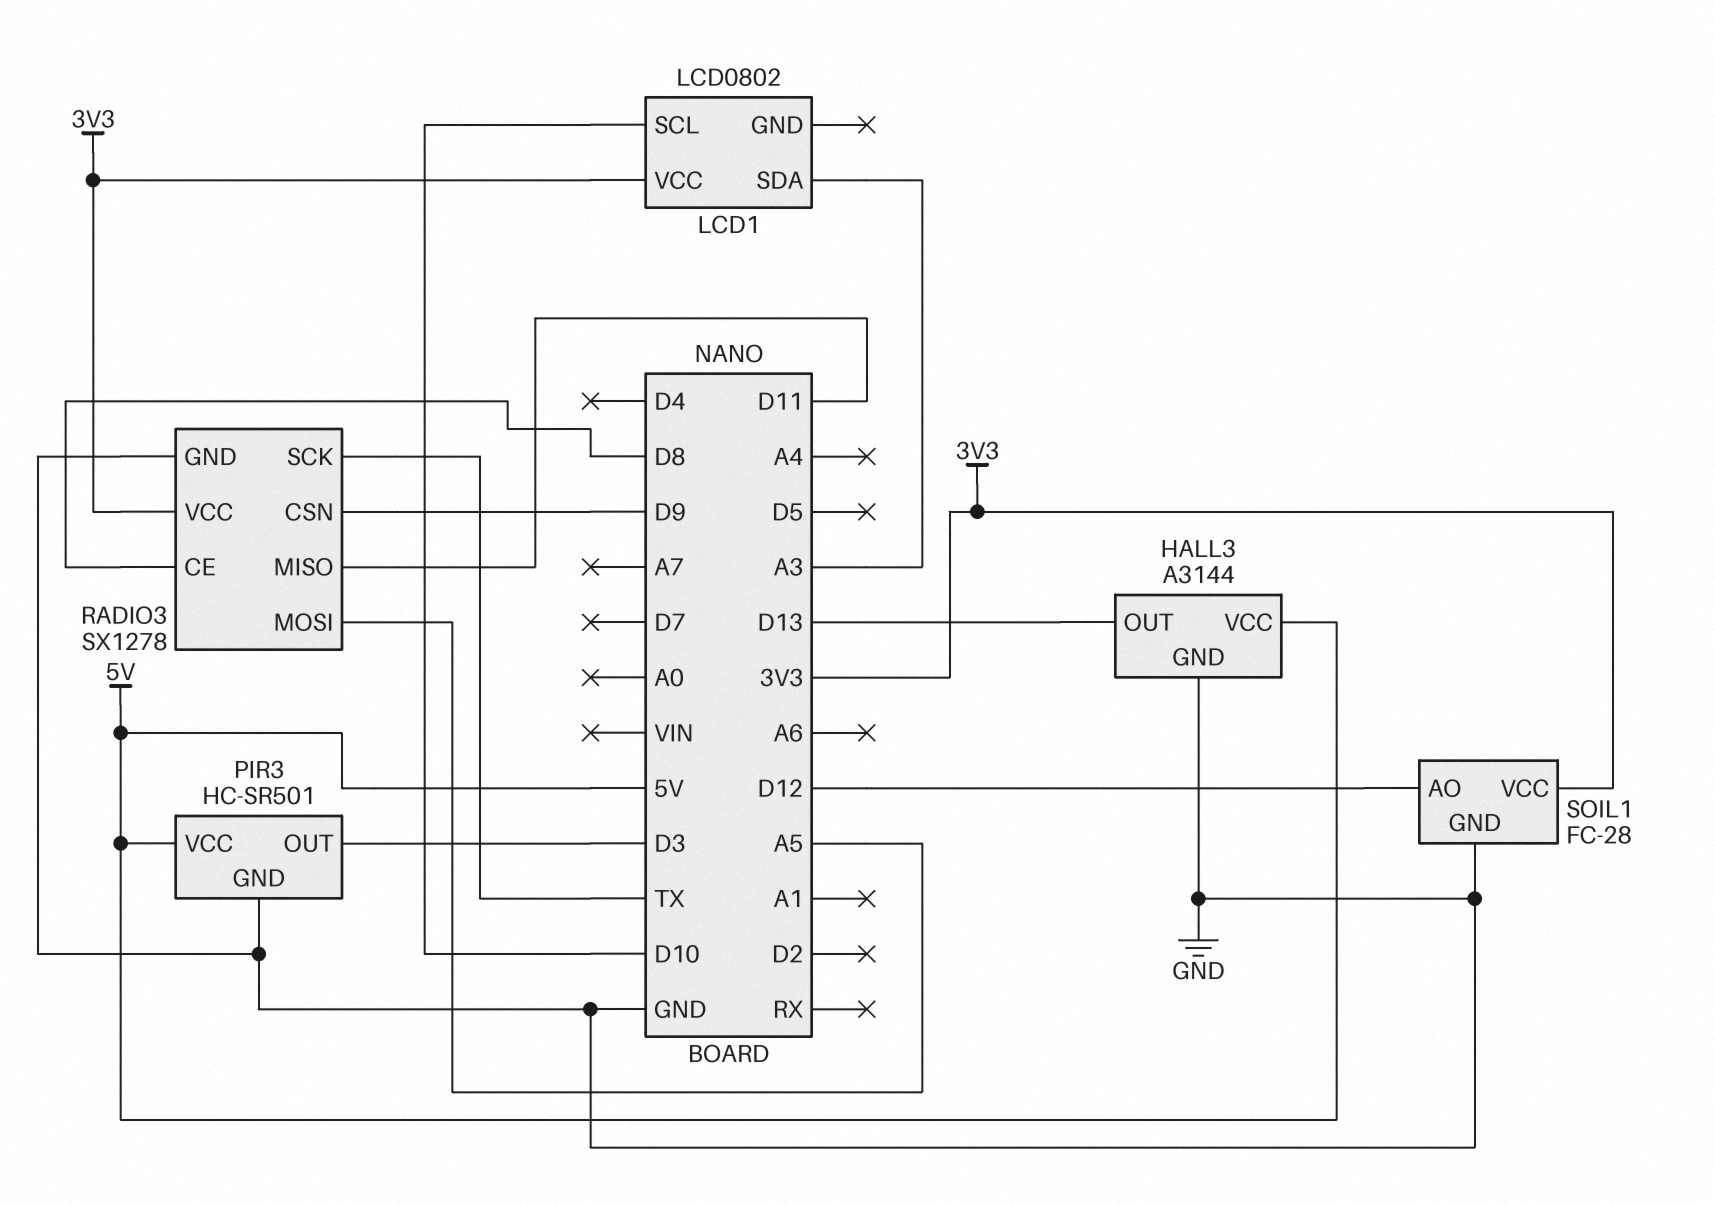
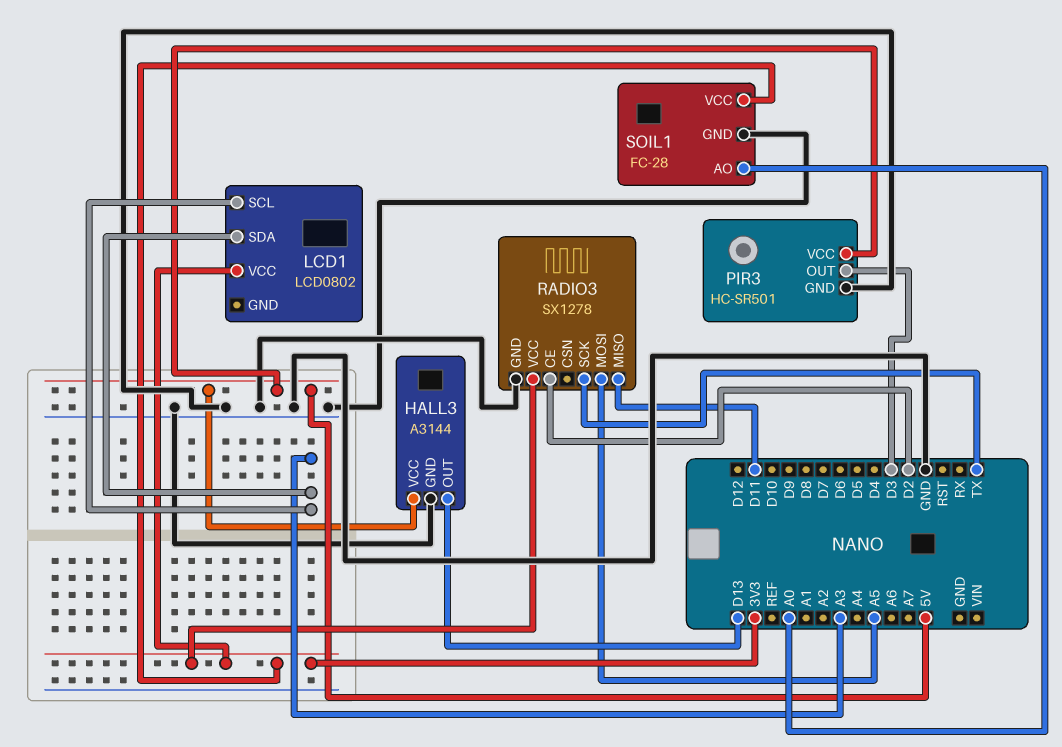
LCD1 pin SCL: D10 -> A3
RADIO3 pin CE: D8 -> D2
RADIO3 pin CSN: D9 -> none
SOIL1 pin AO: D12 -> A0

